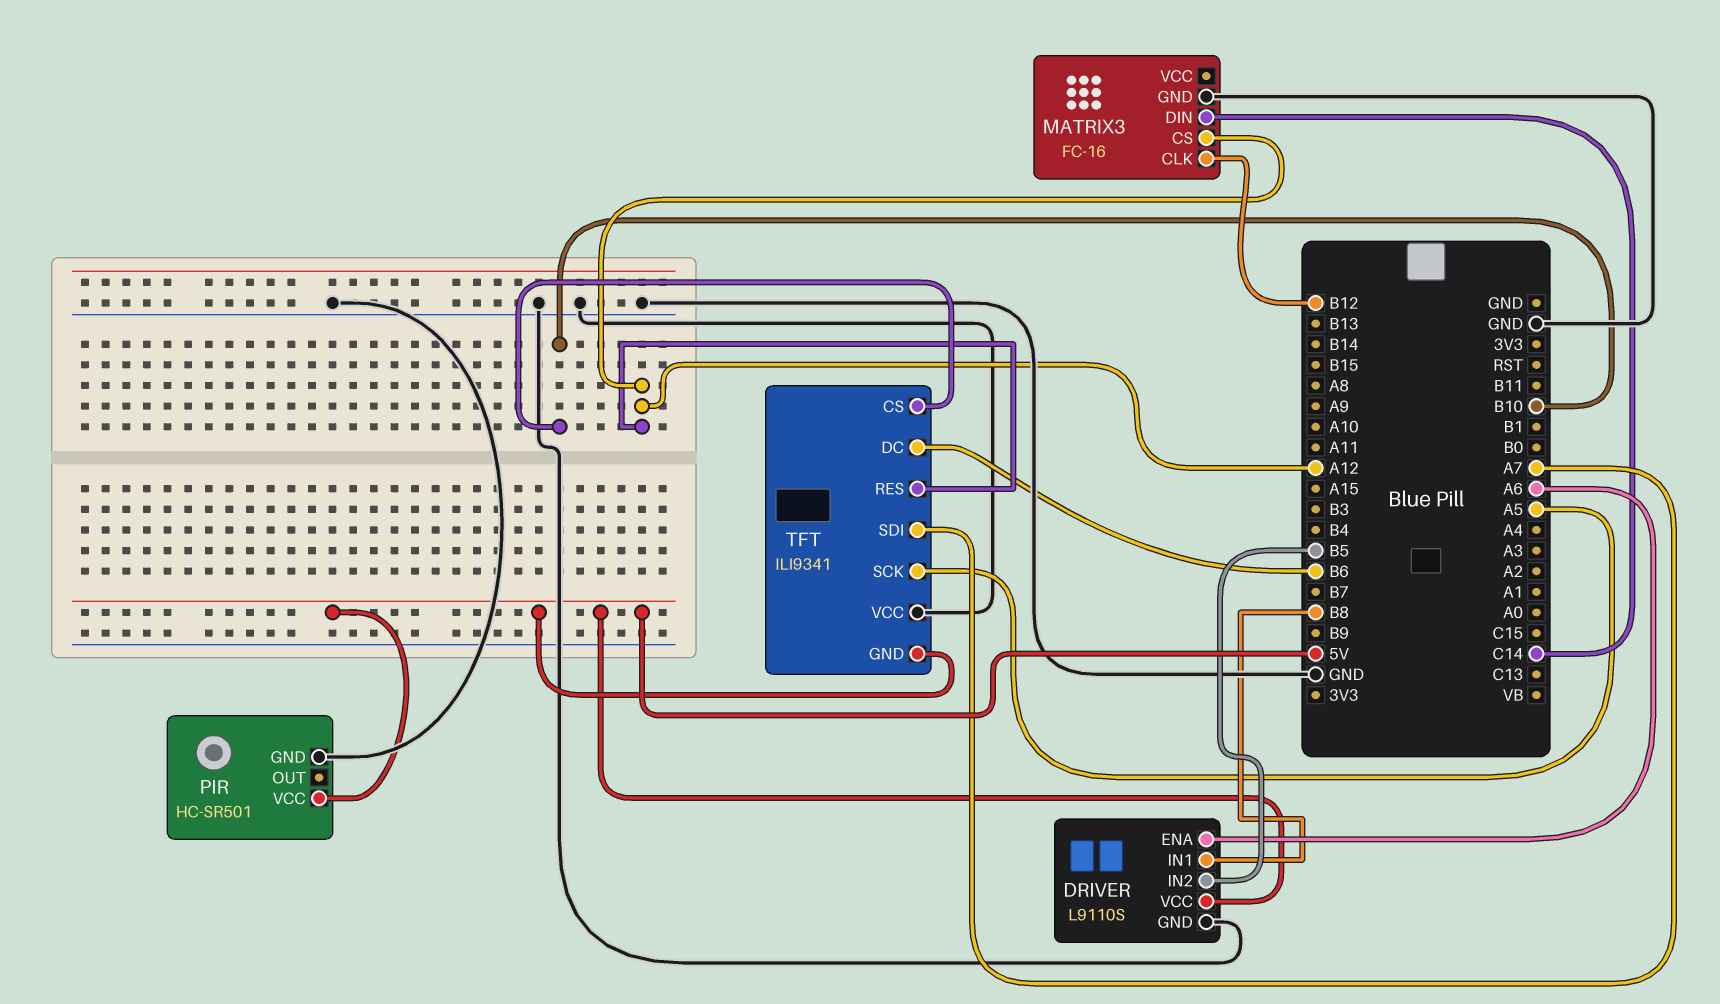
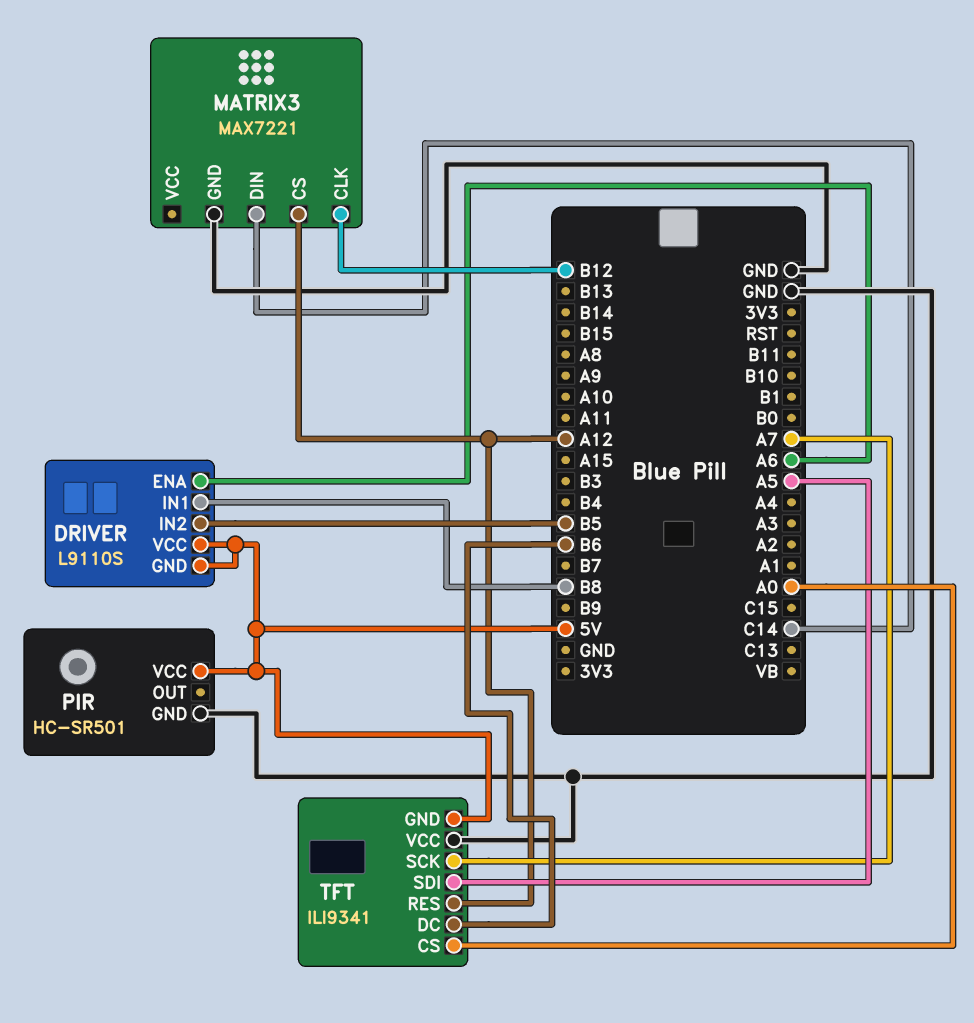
DRIVER pin GND: GND -> 5V
MATRIX3: FC-16 -> MAX7221
TFT pin CS: B10 -> A0
TFT pin SCK: A5 -> A7
TFT pin SDI: A7 -> A5

